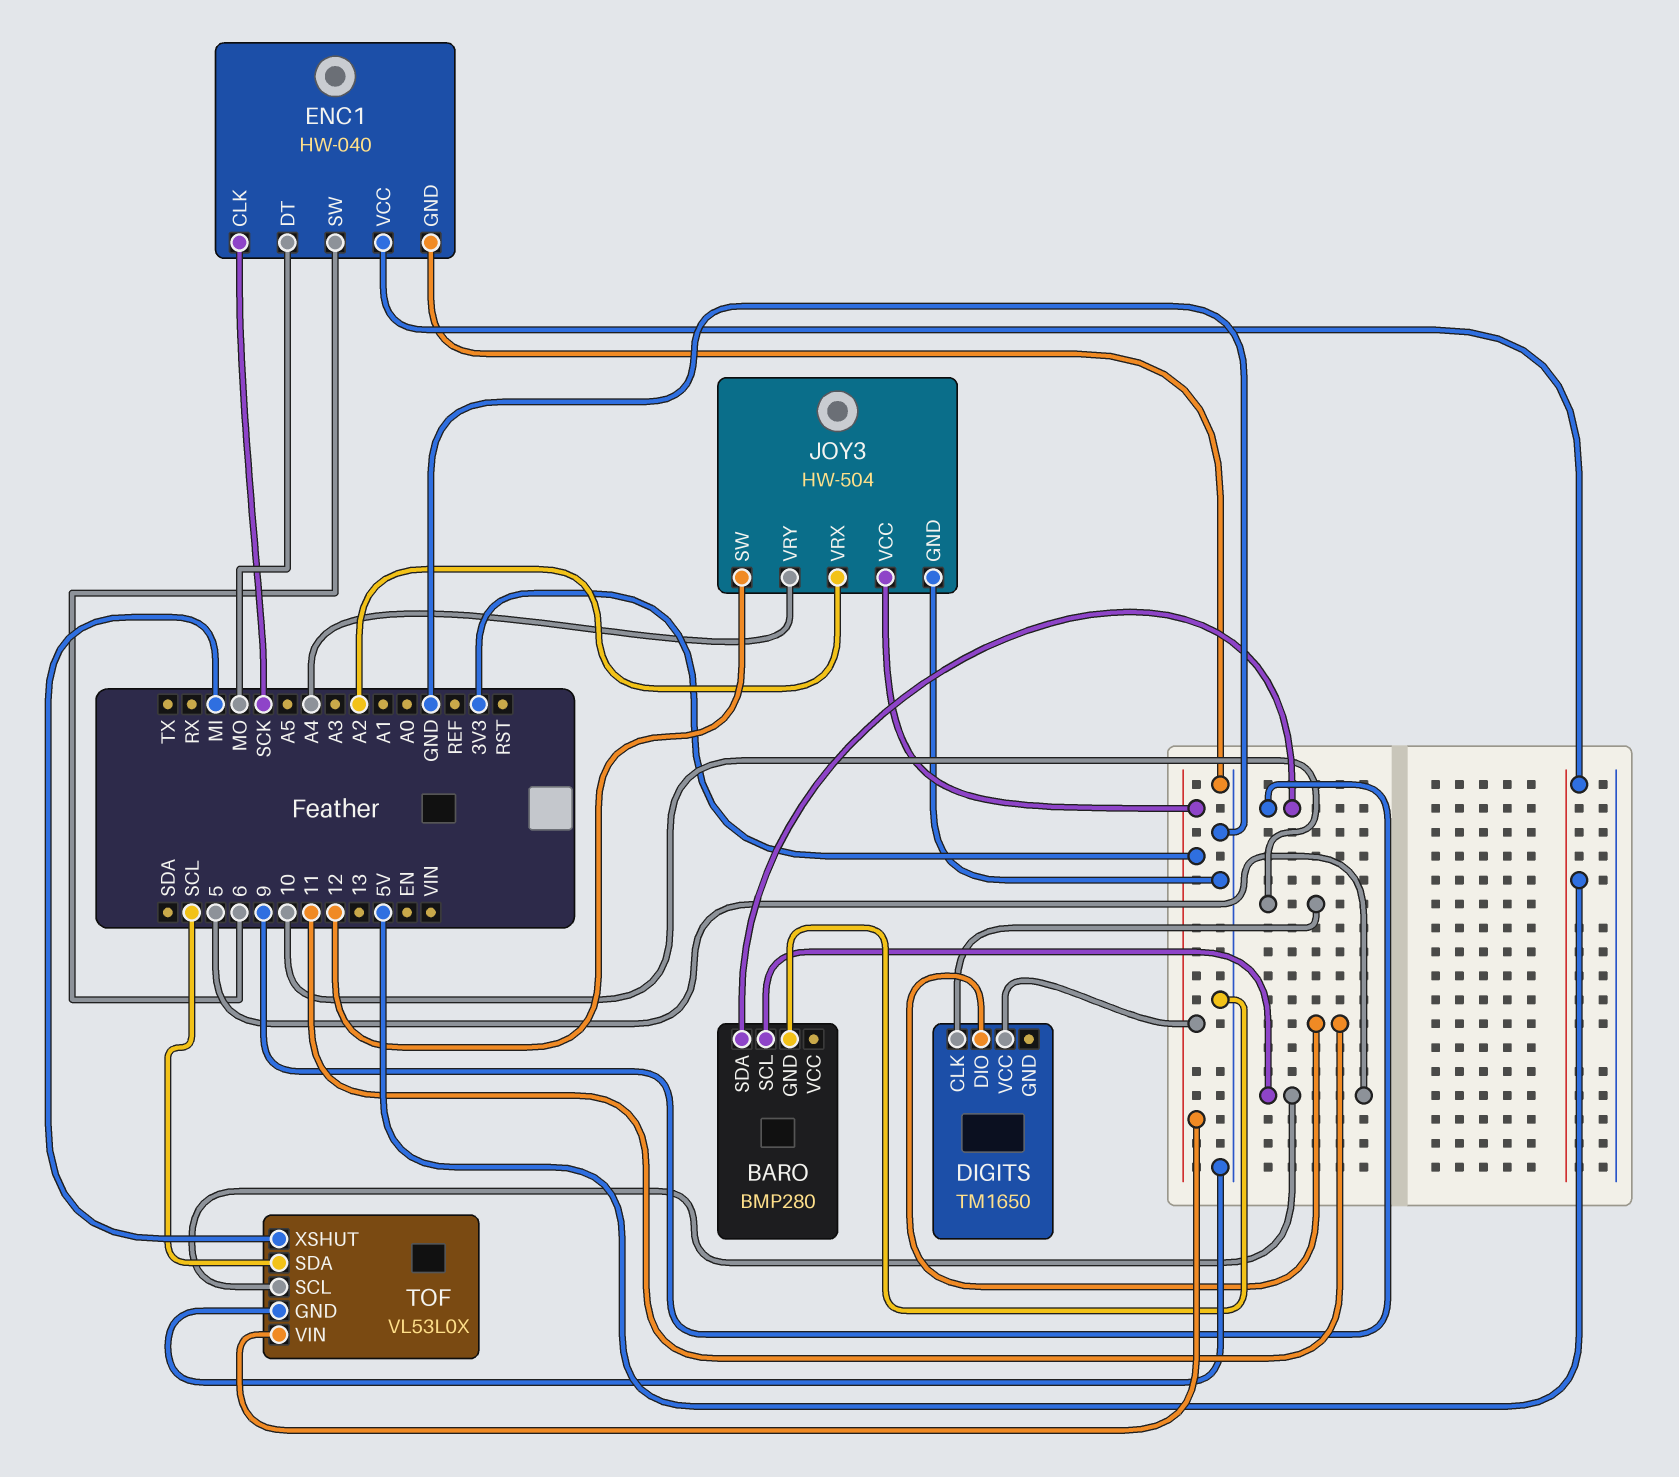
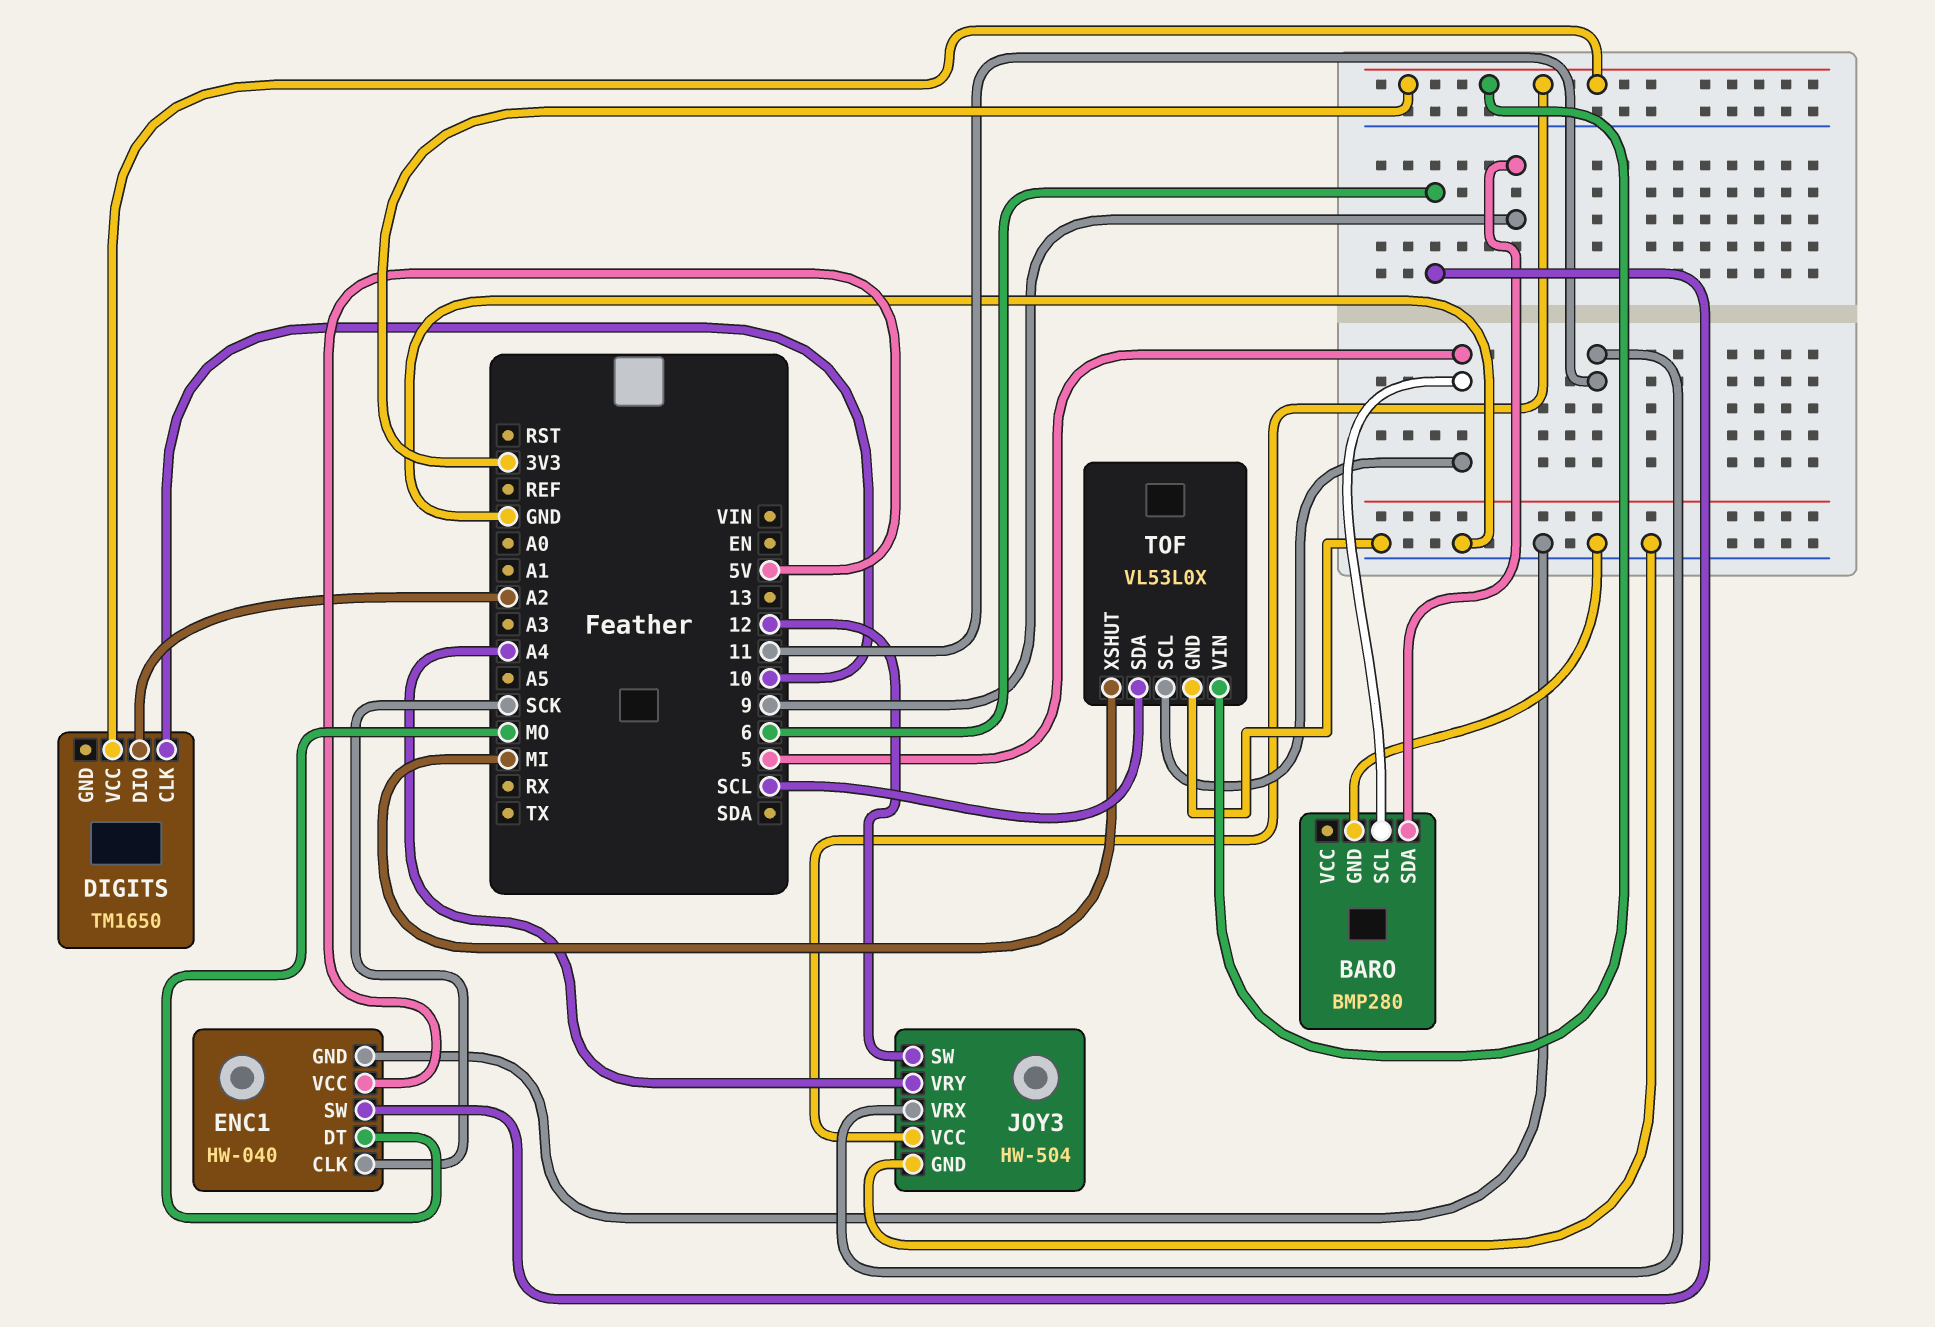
DIGITS pin DIO: 11 -> A2
JOY3 pin VRX: A2 -> 11

